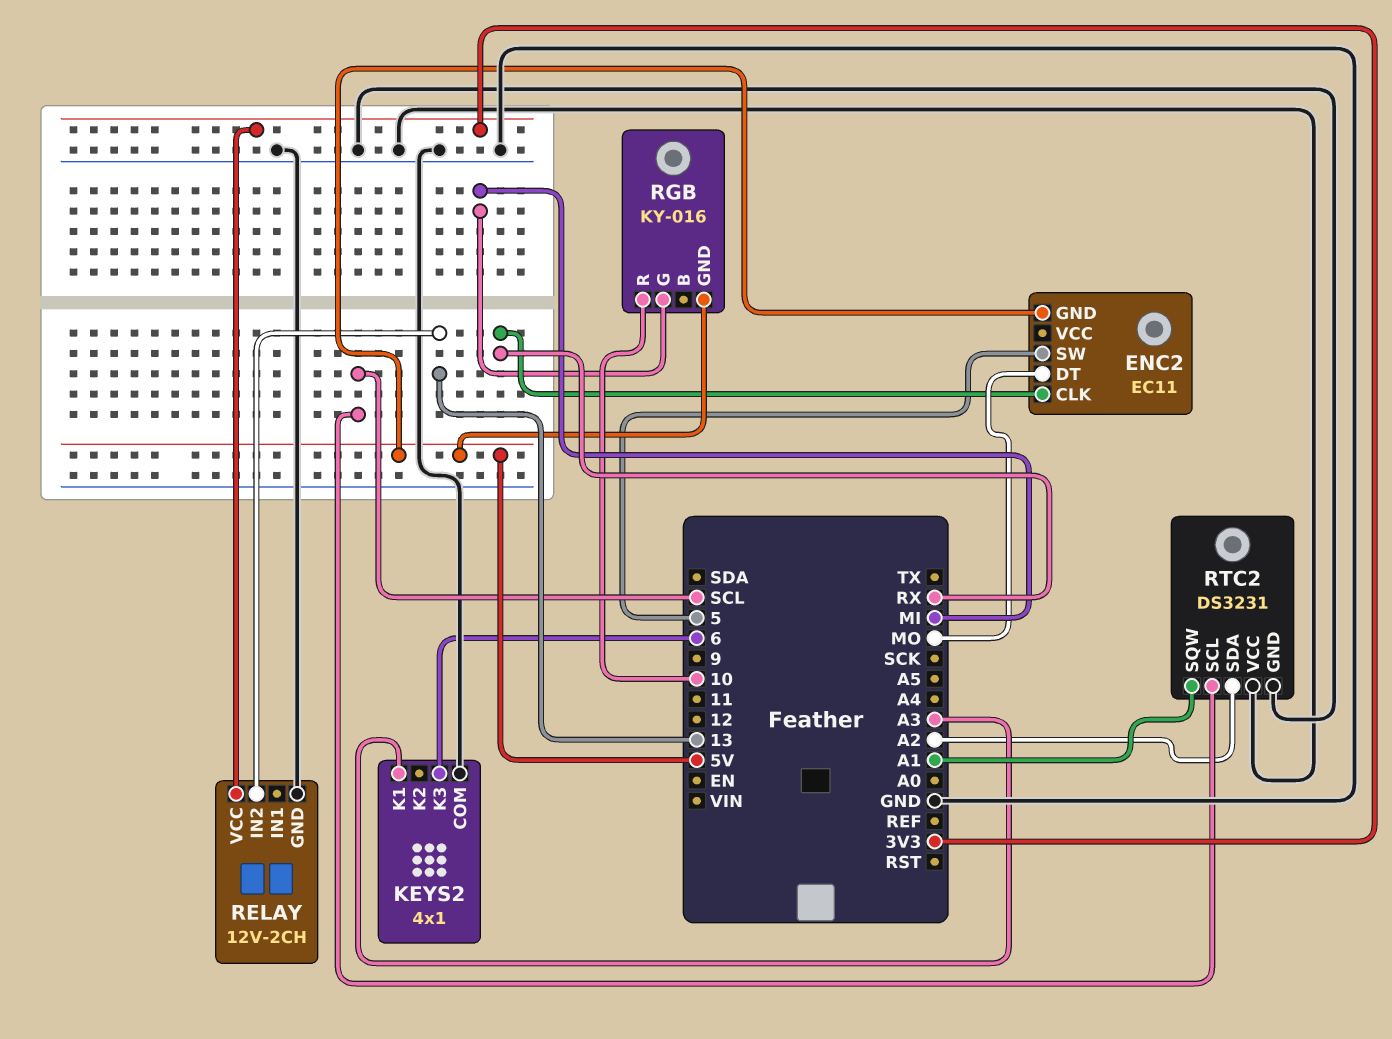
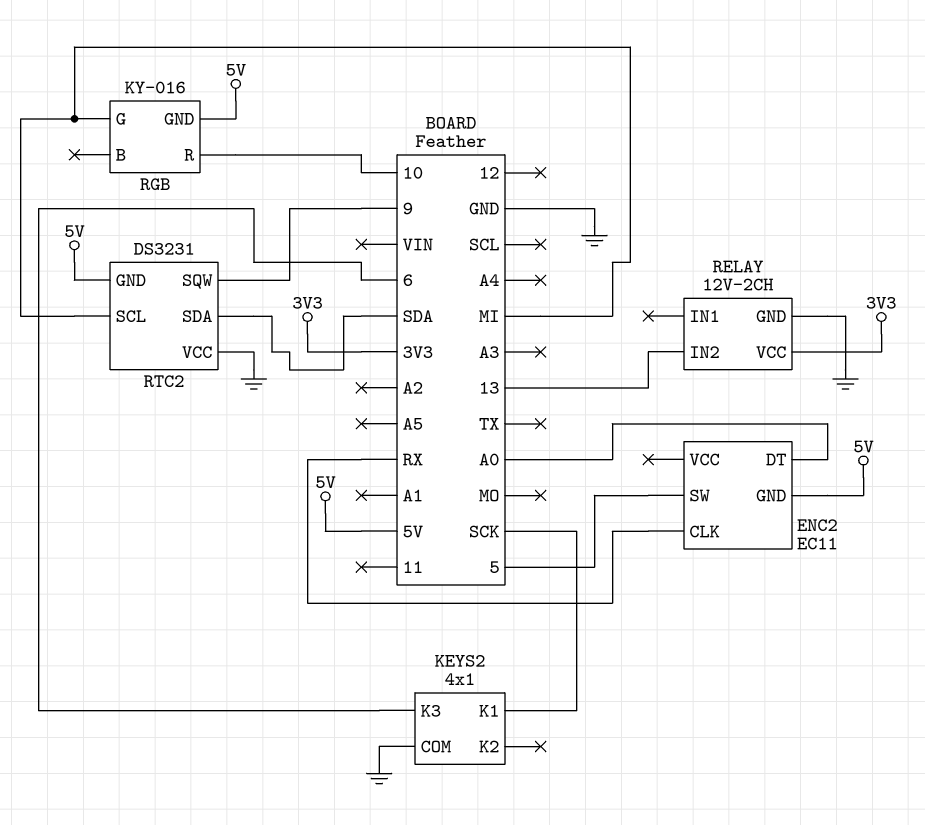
ENC2 pin DT: MO -> A0
KEYS2 pin K1: A3 -> SCK
RTC2 pin GND: GND -> 5V
RTC2 pin SCL: SCL -> MI
RTC2 pin SDA: A2 -> SDA
RTC2 pin SQW: A1 -> 9

